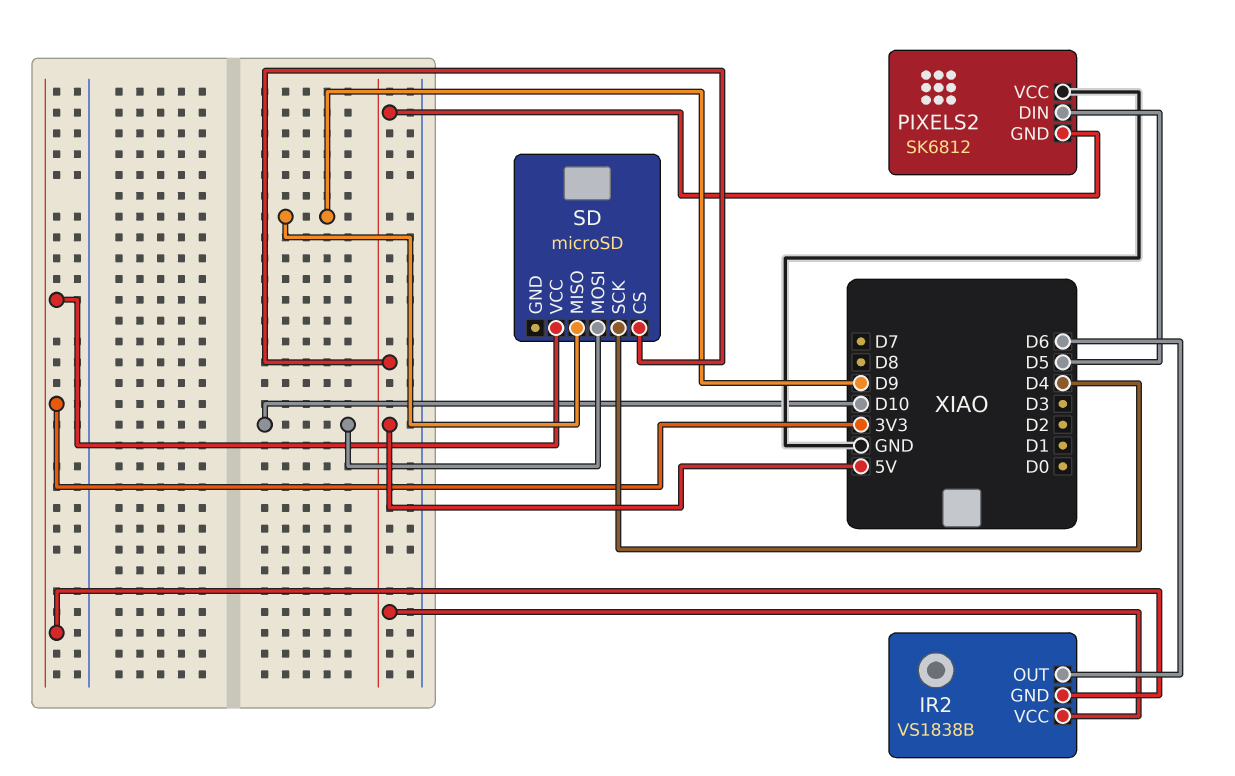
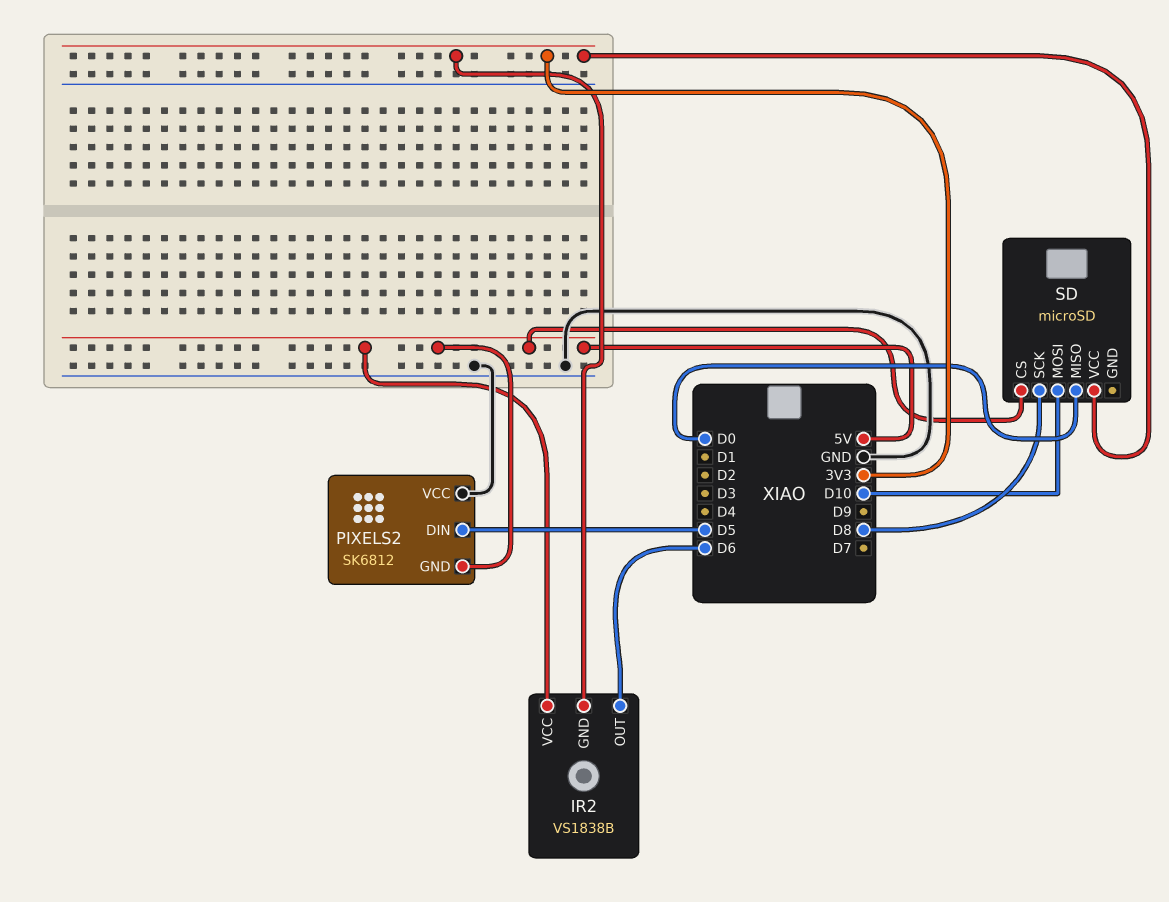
SD pin MISO: D9 -> D0
SD pin SCK: D4 -> D8

